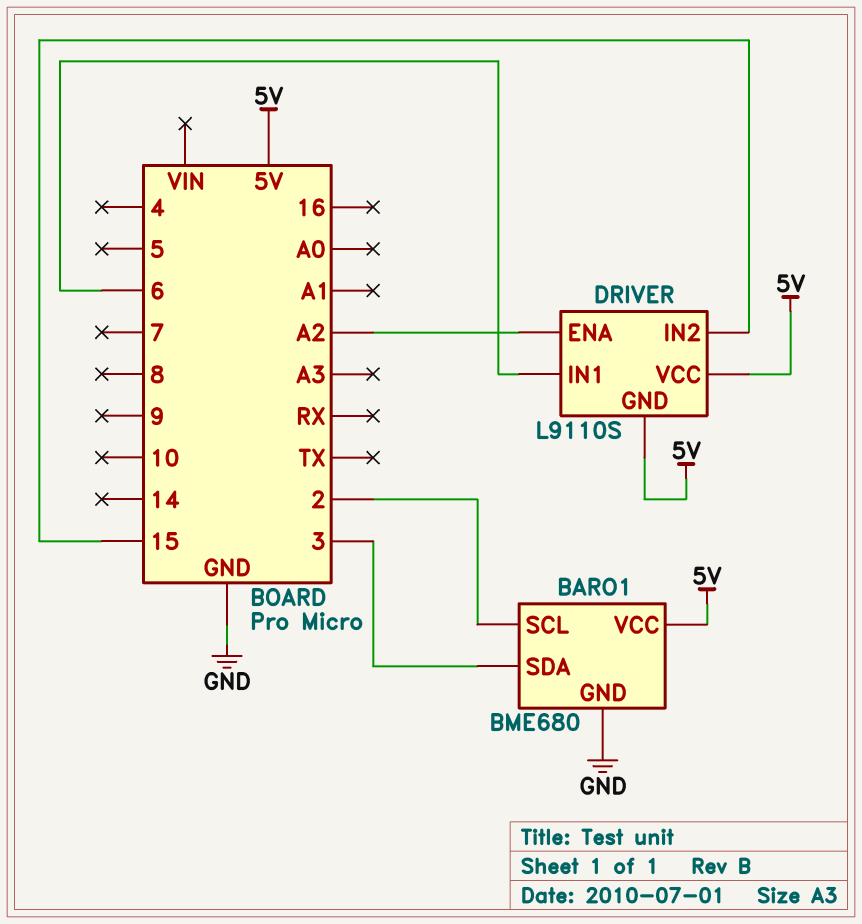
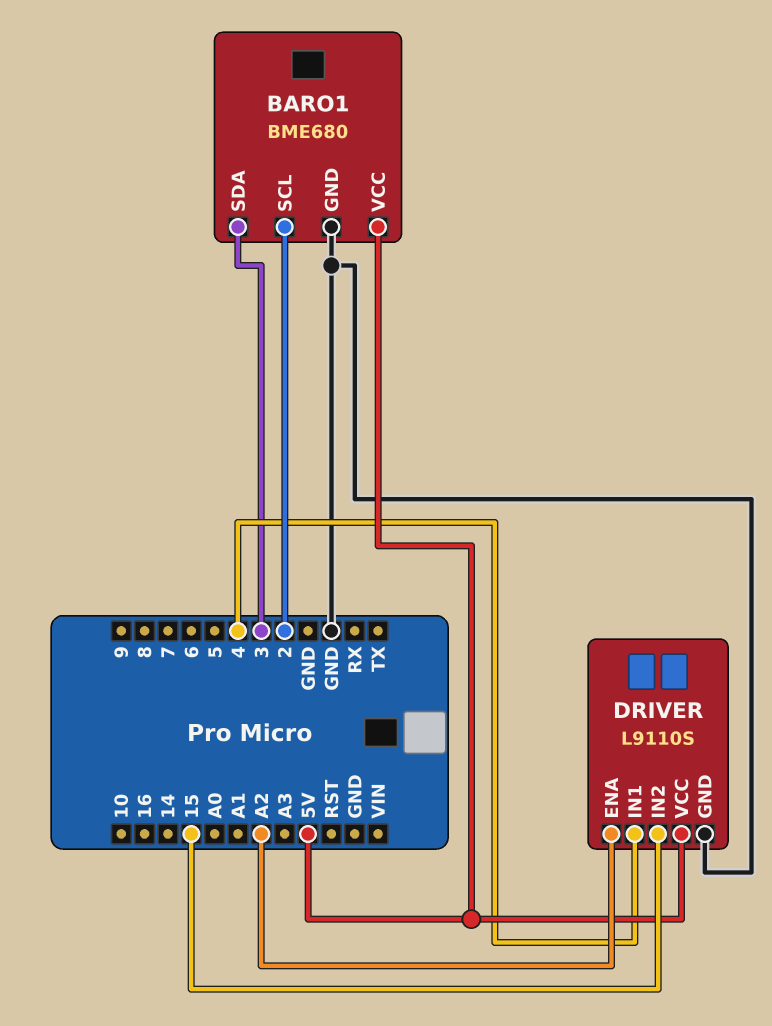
DRIVER pin GND: 5V -> GND
DRIVER pin IN1: 6 -> 4

